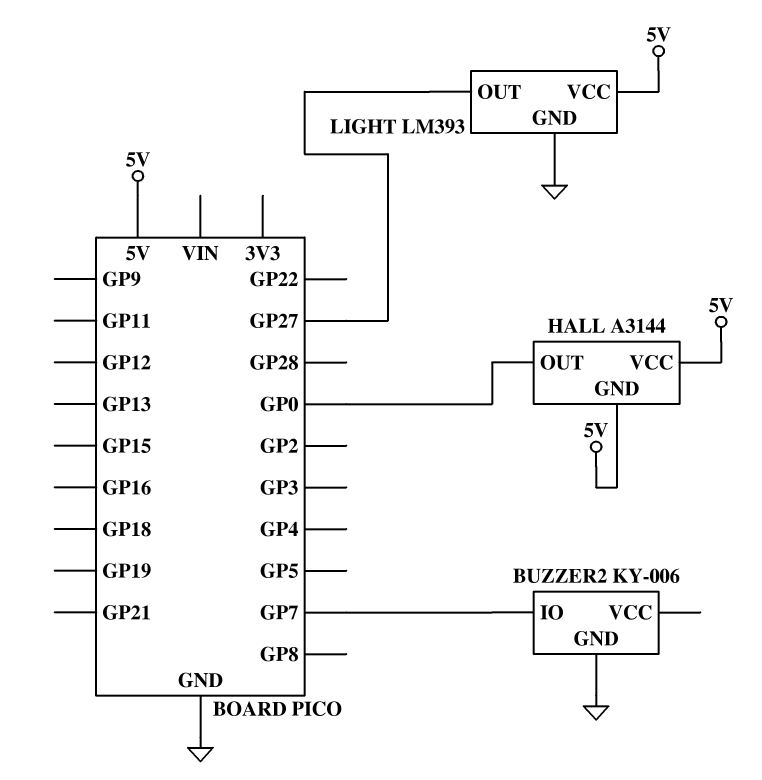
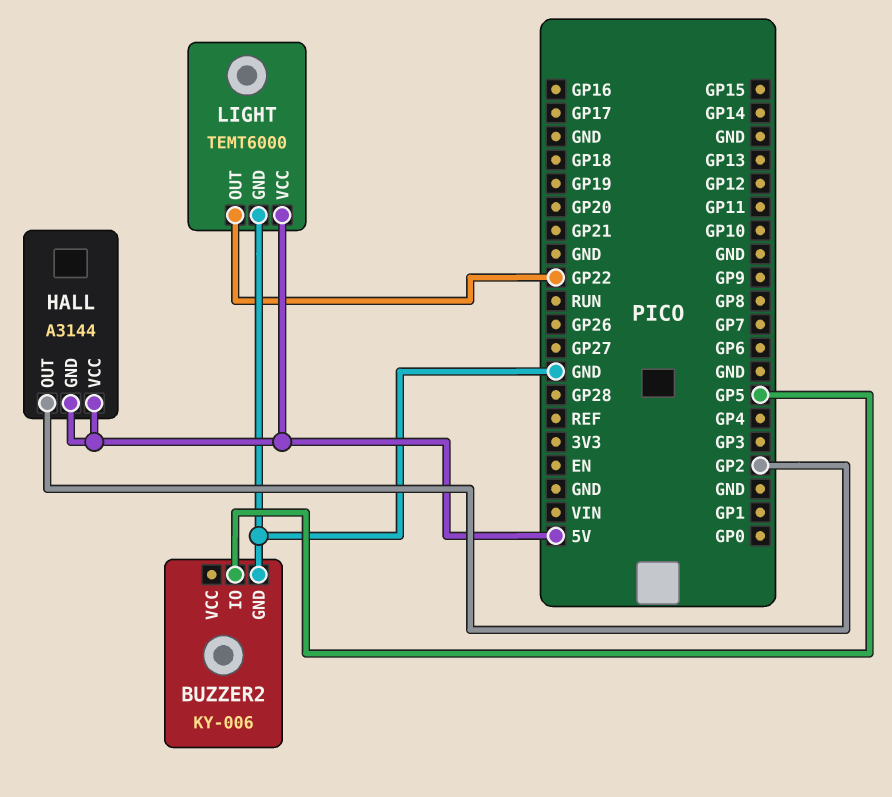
BUZZER2 pin IO: GP7 -> GP5
HALL pin OUT: GP0 -> GP2
LIGHT: LM393 -> TEMT6000
LIGHT pin OUT: GP27 -> GP22

